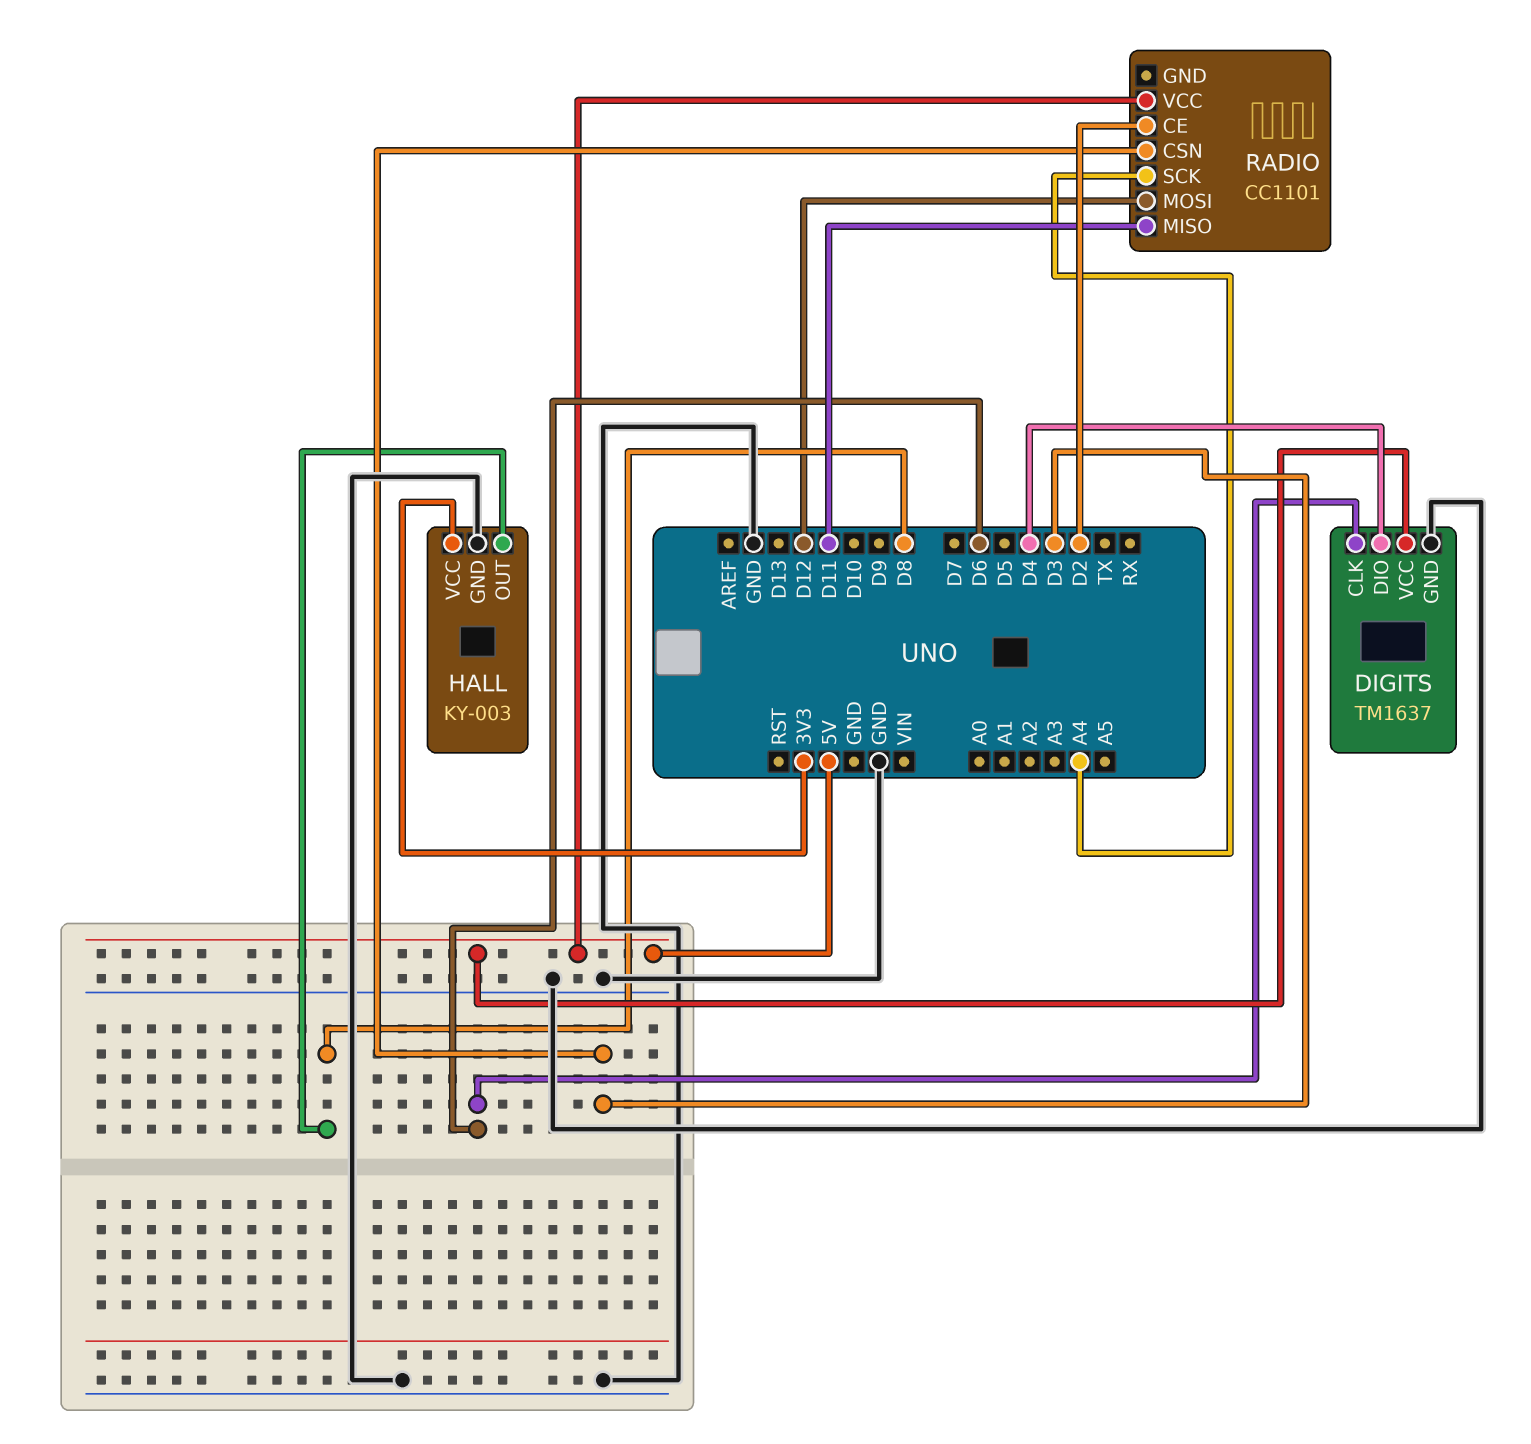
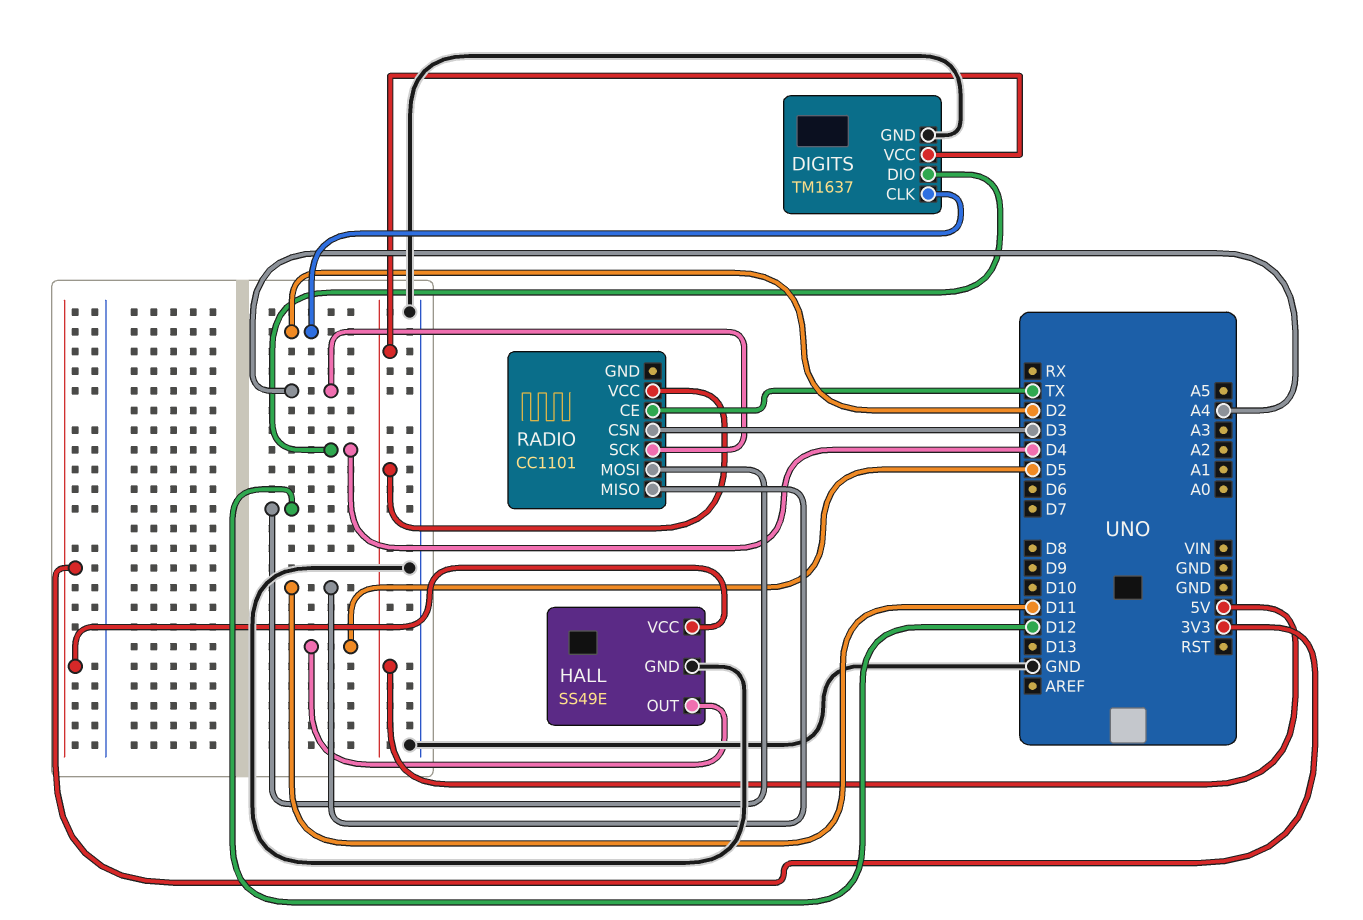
DIGITS pin CLK: D6 -> D2
HALL: KY-003 -> SS49E
HALL pin OUT: D8 -> D5
RADIO pin CE: D2 -> TX

